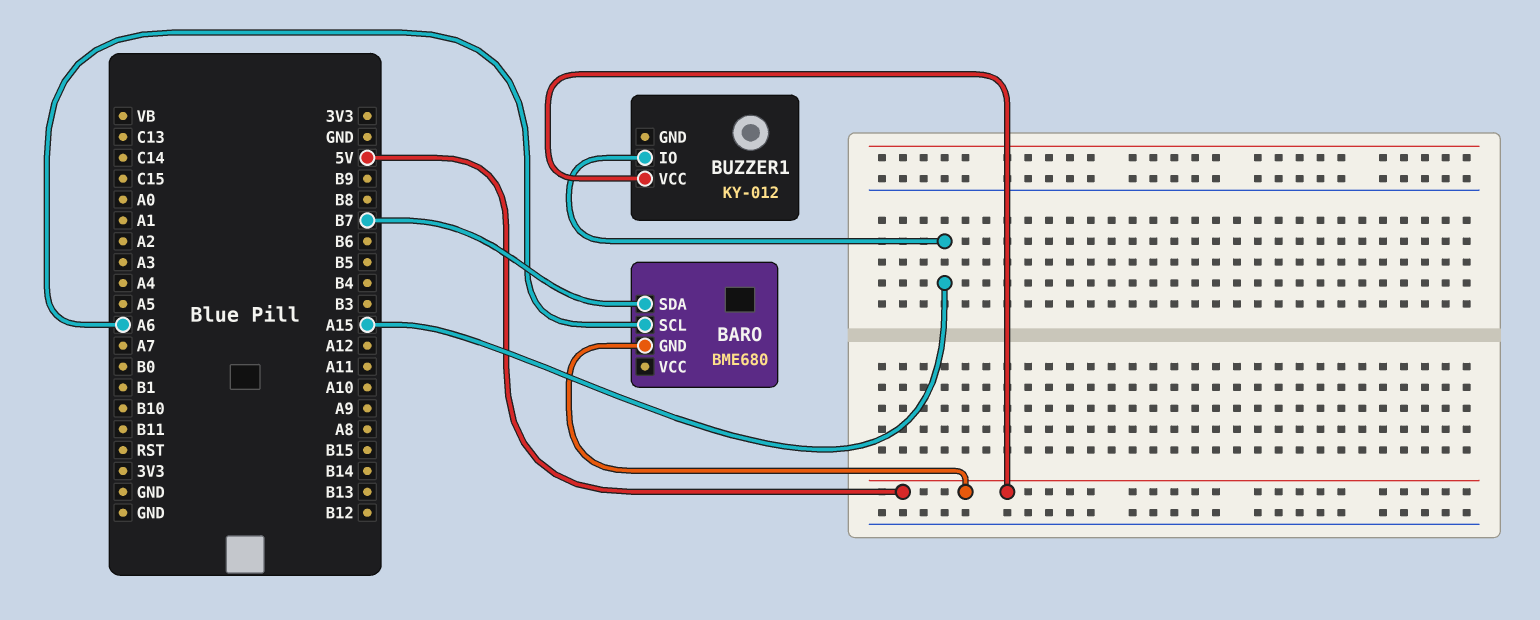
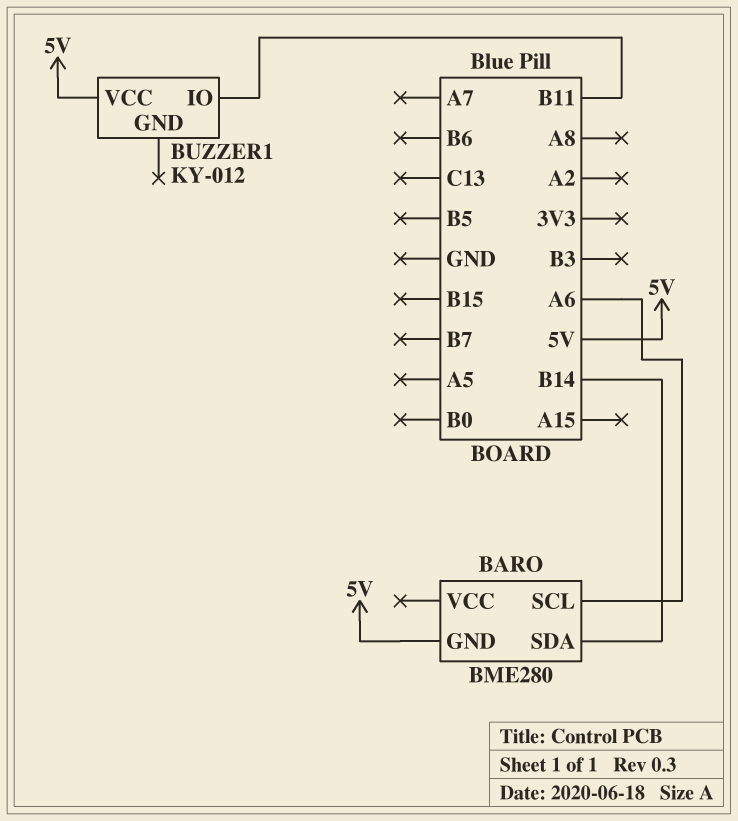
BARO: BME680 -> BME280
BARO pin SDA: B7 -> B14
BUZZER1 pin IO: A15 -> B11

